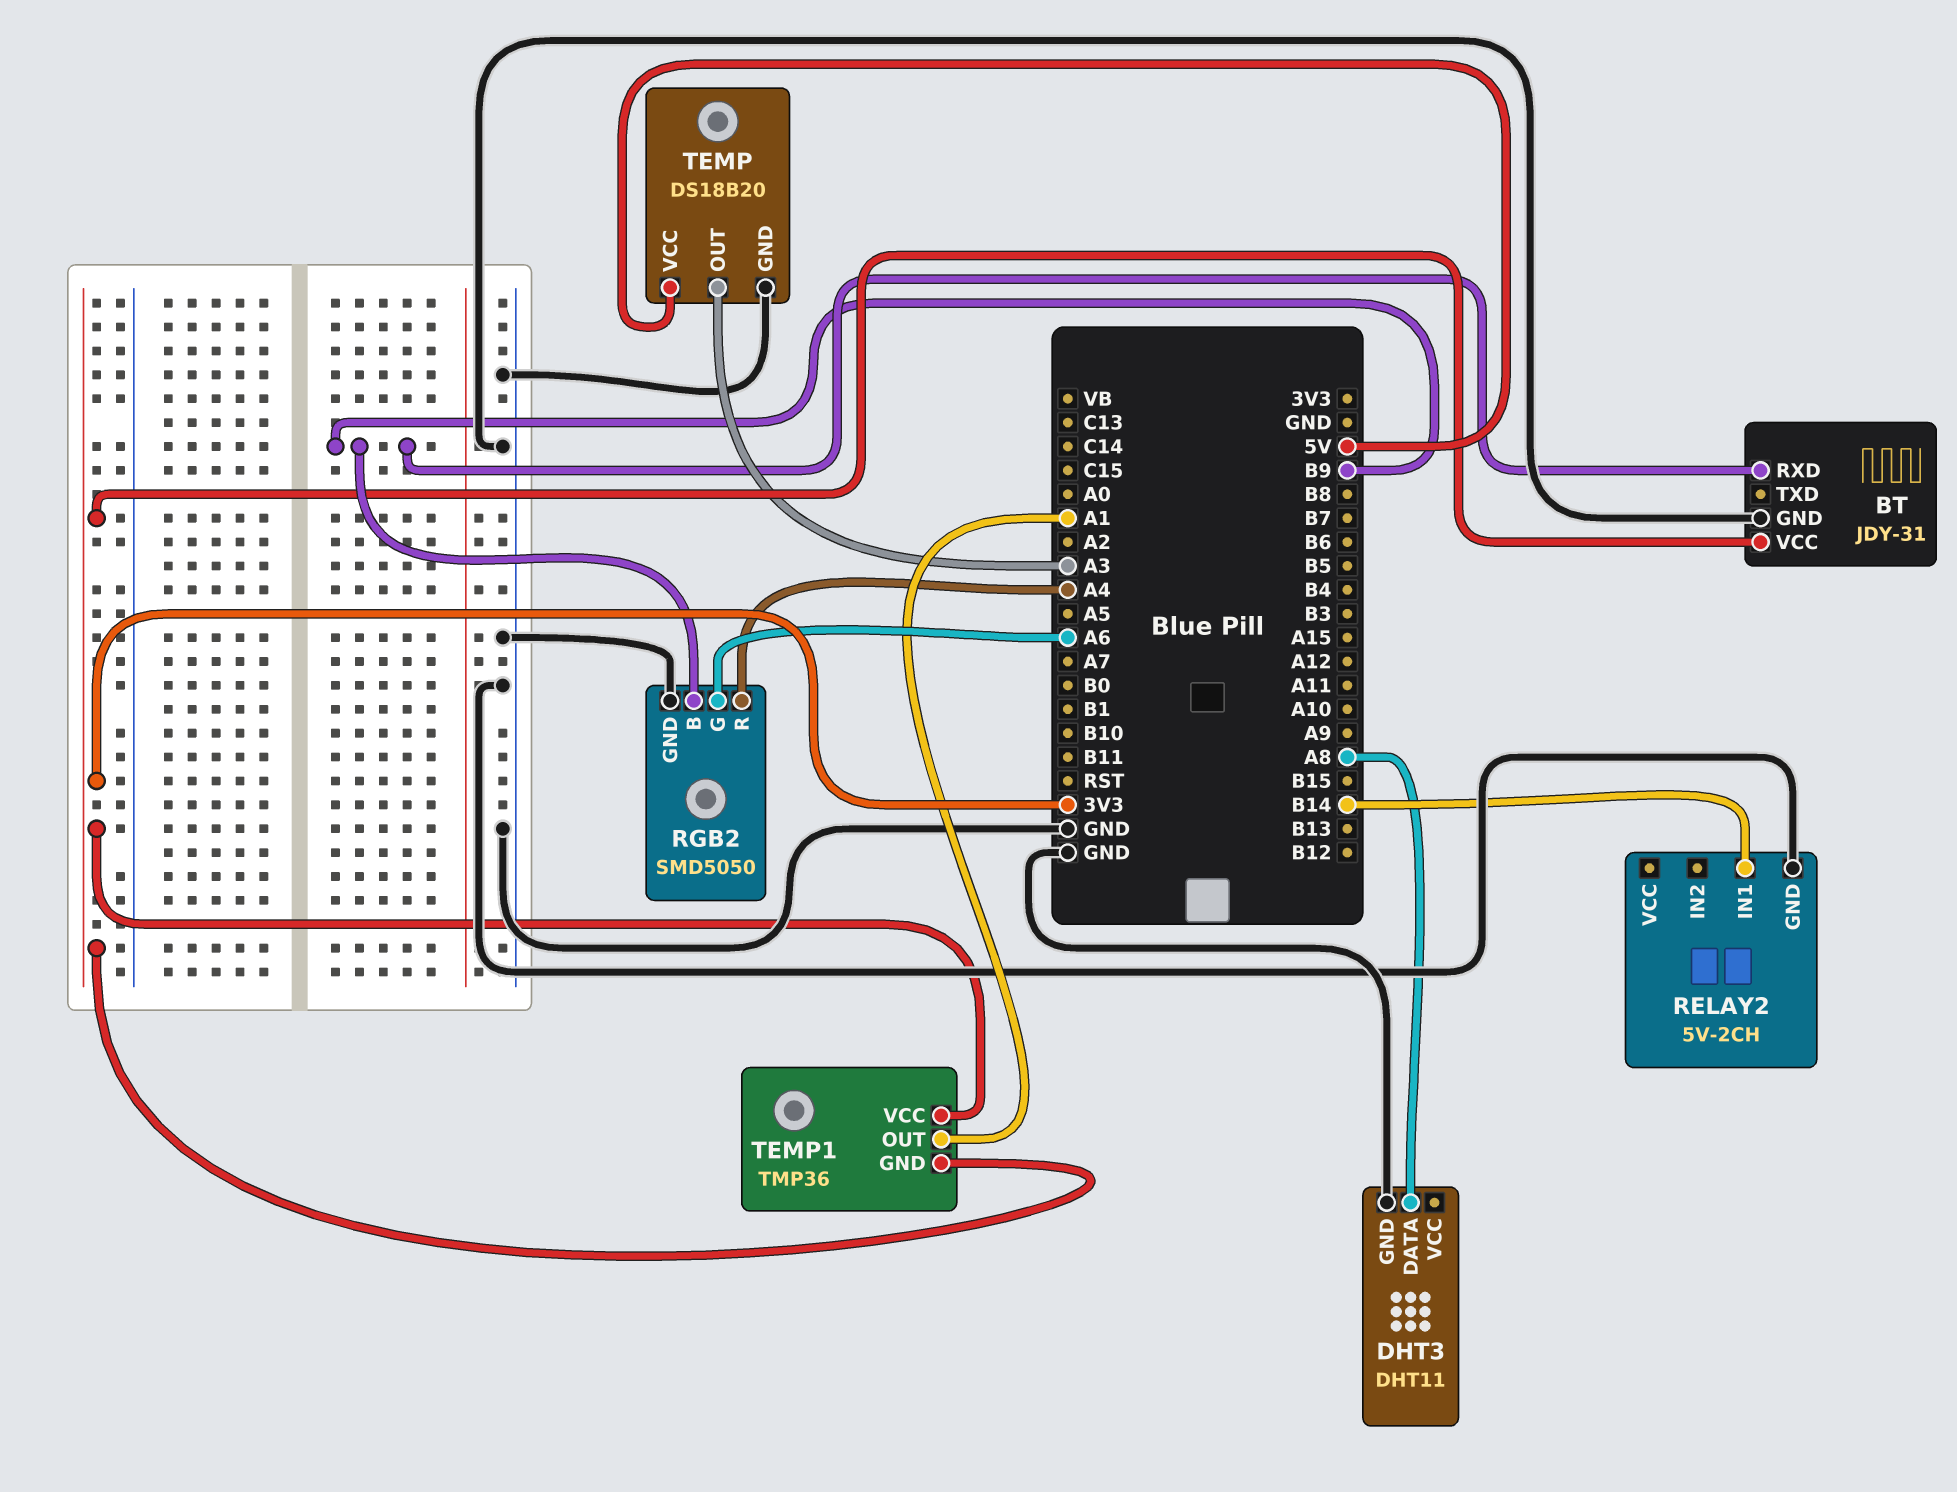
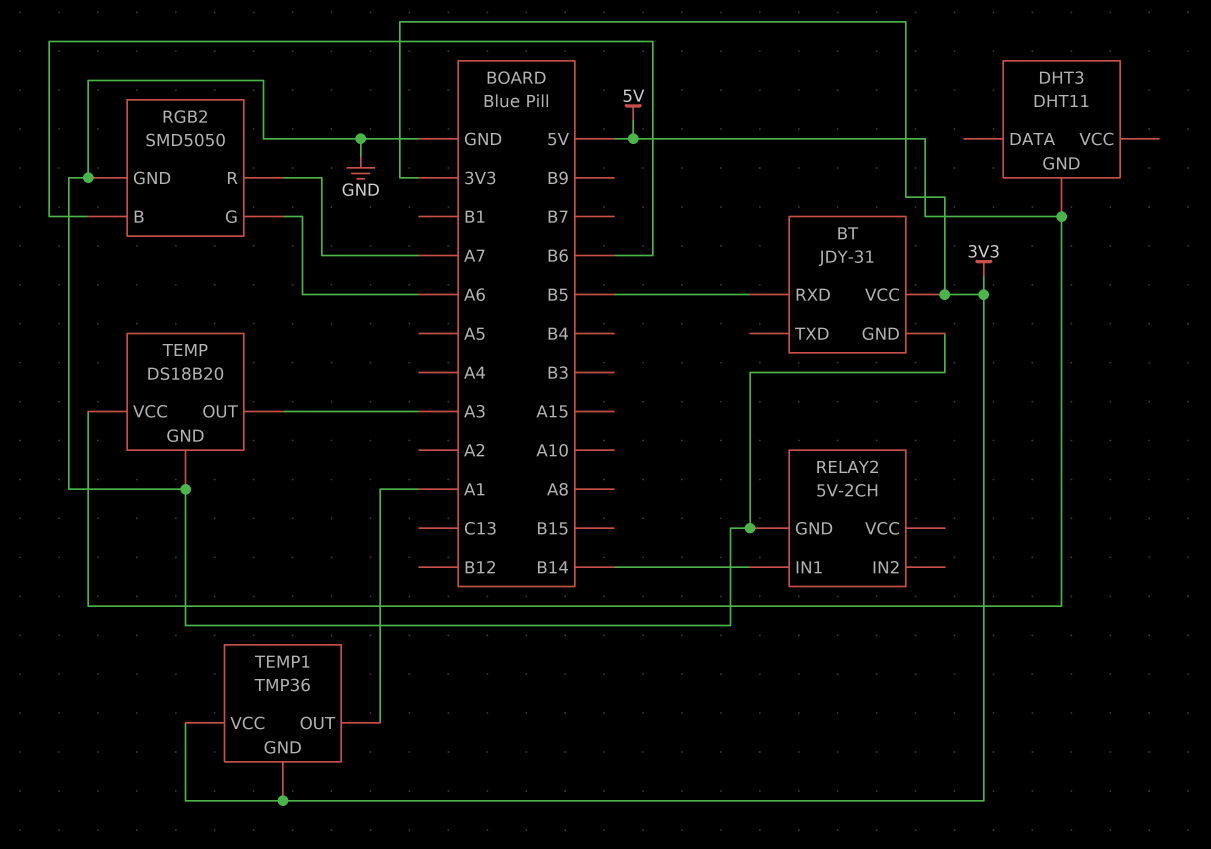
BT pin RXD: B9 -> B5
DHT3 pin DATA: A8 -> none
DHT3 pin GND: GND -> 5V
RGB2 pin B: B9 -> B6
RGB2 pin R: A4 -> A7

